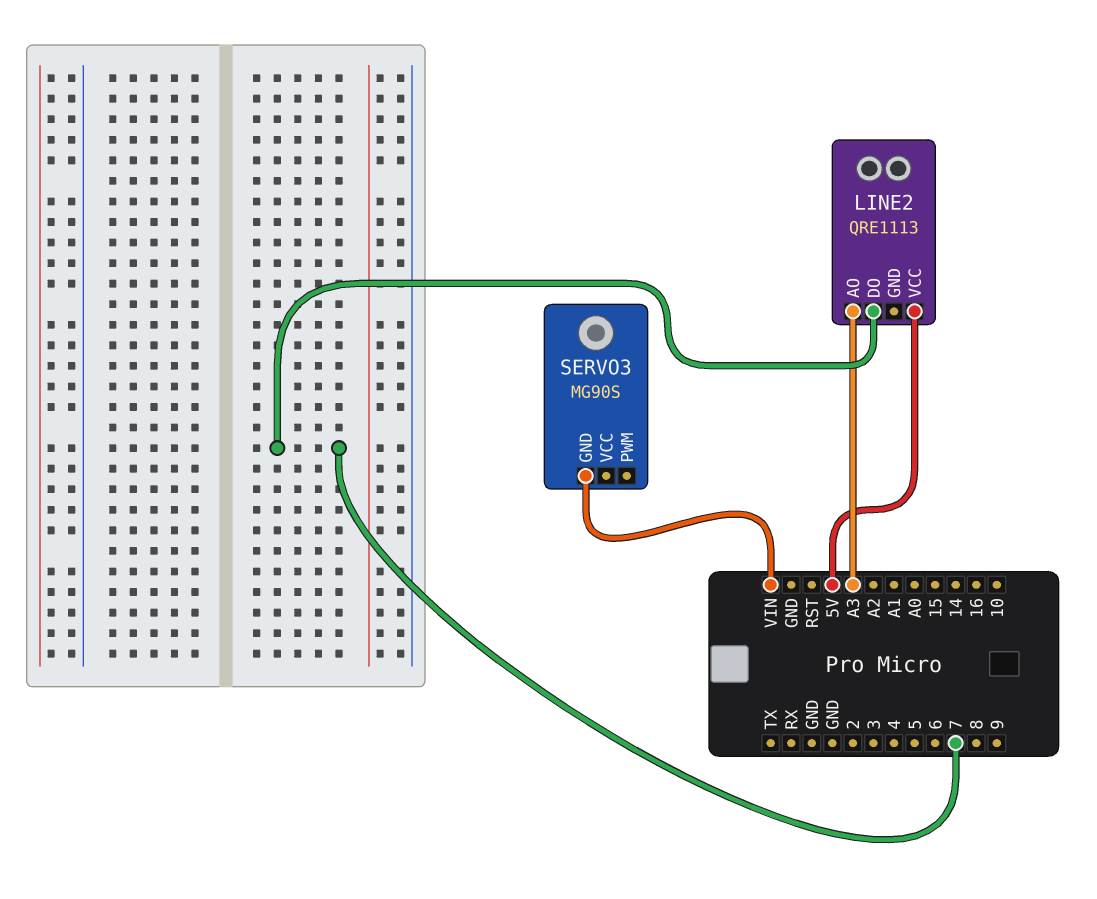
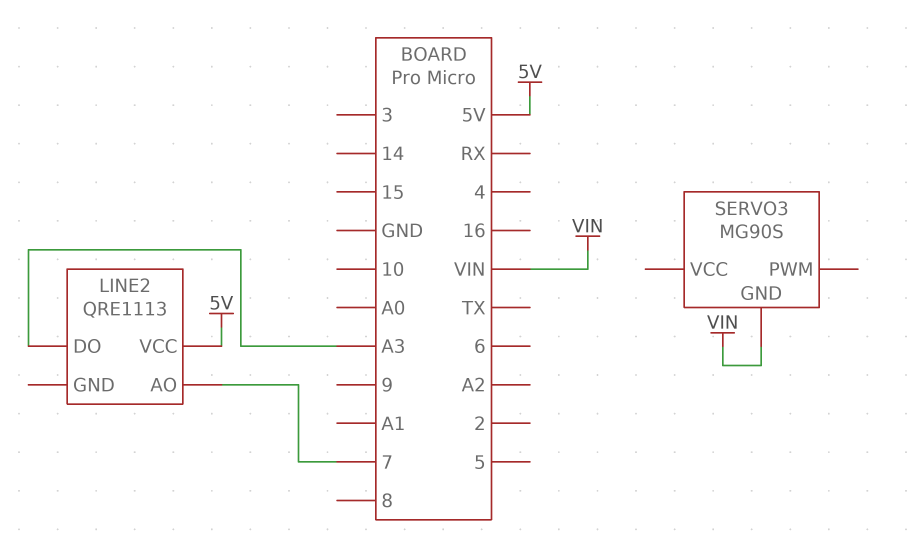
LINE2 pin AO: A3 -> 7
LINE2 pin DO: 7 -> A3

